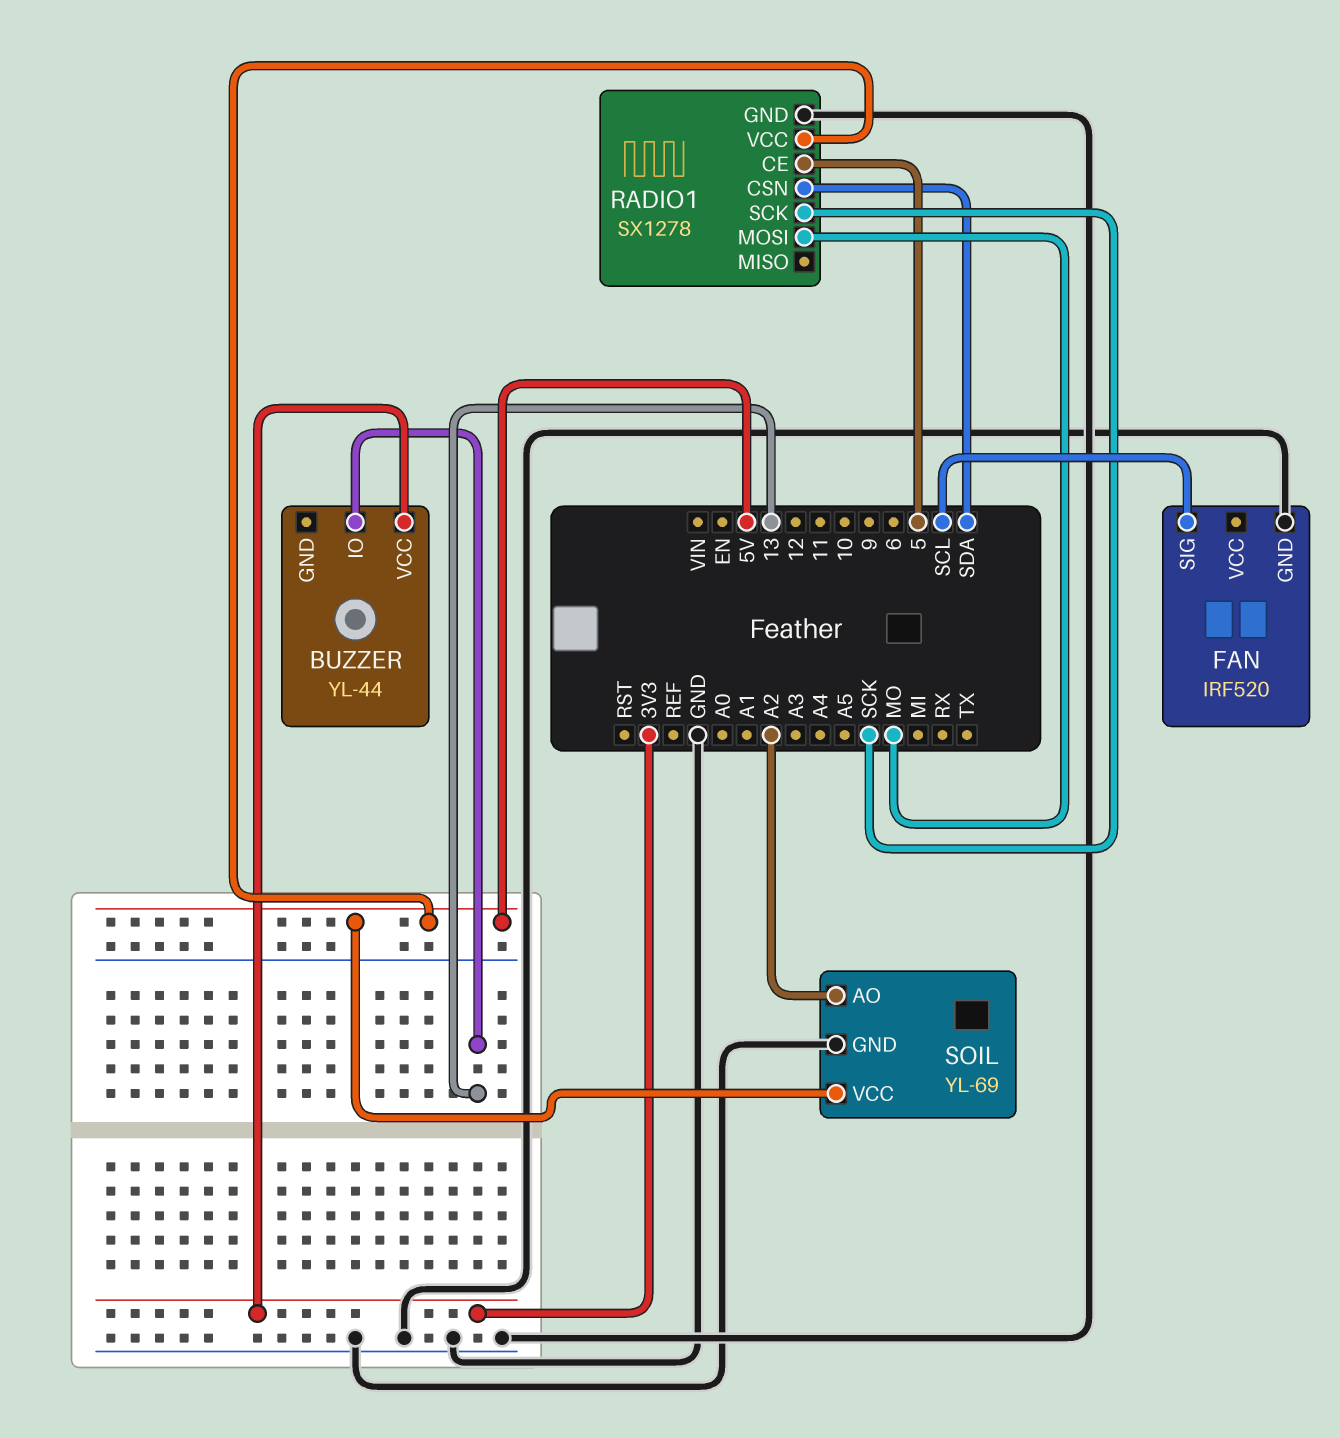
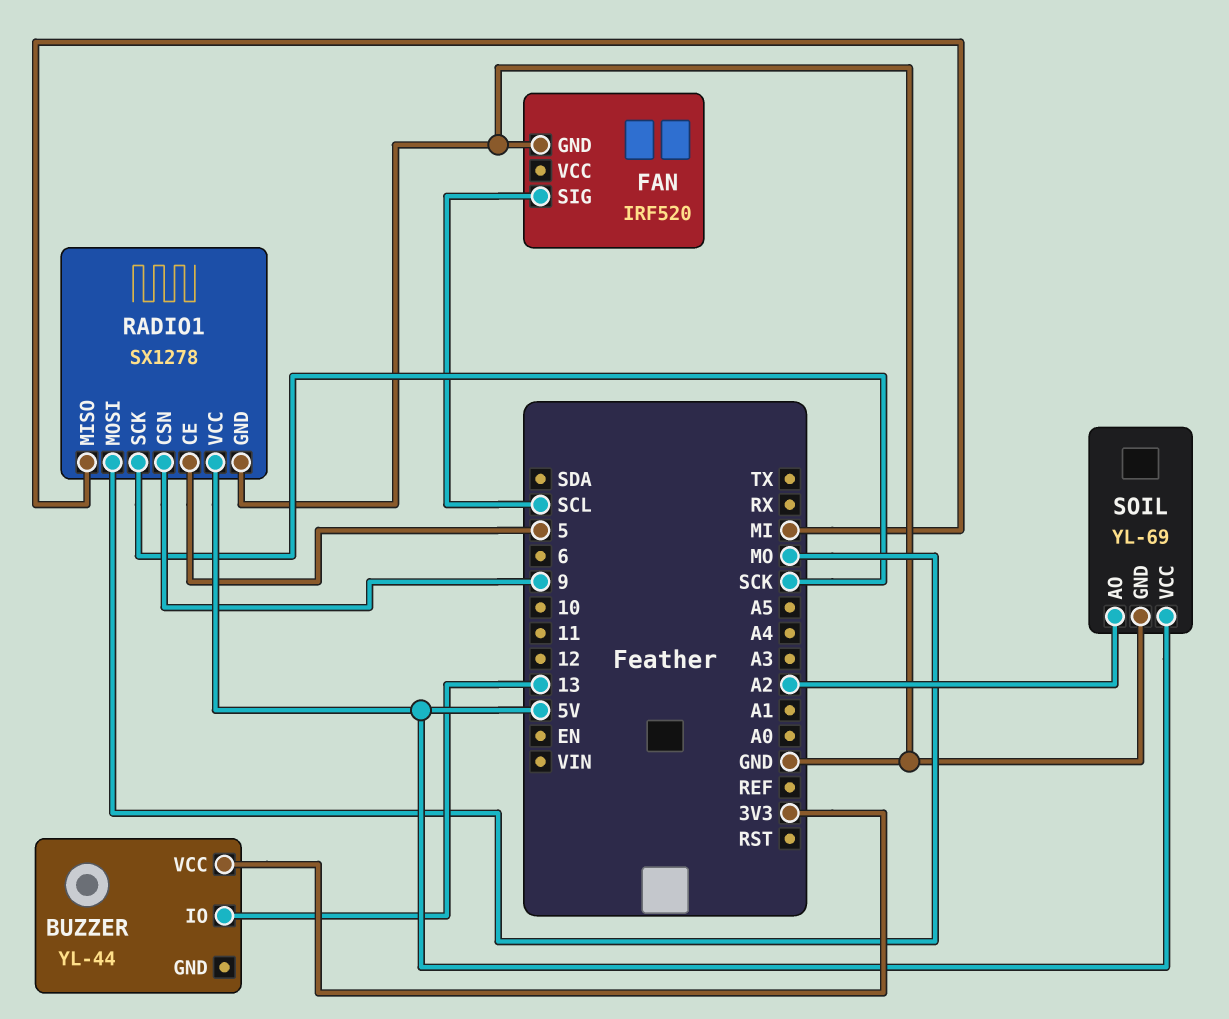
RADIO1 pin CSN: SDA -> 9
RADIO1 pin MISO: none -> MI

